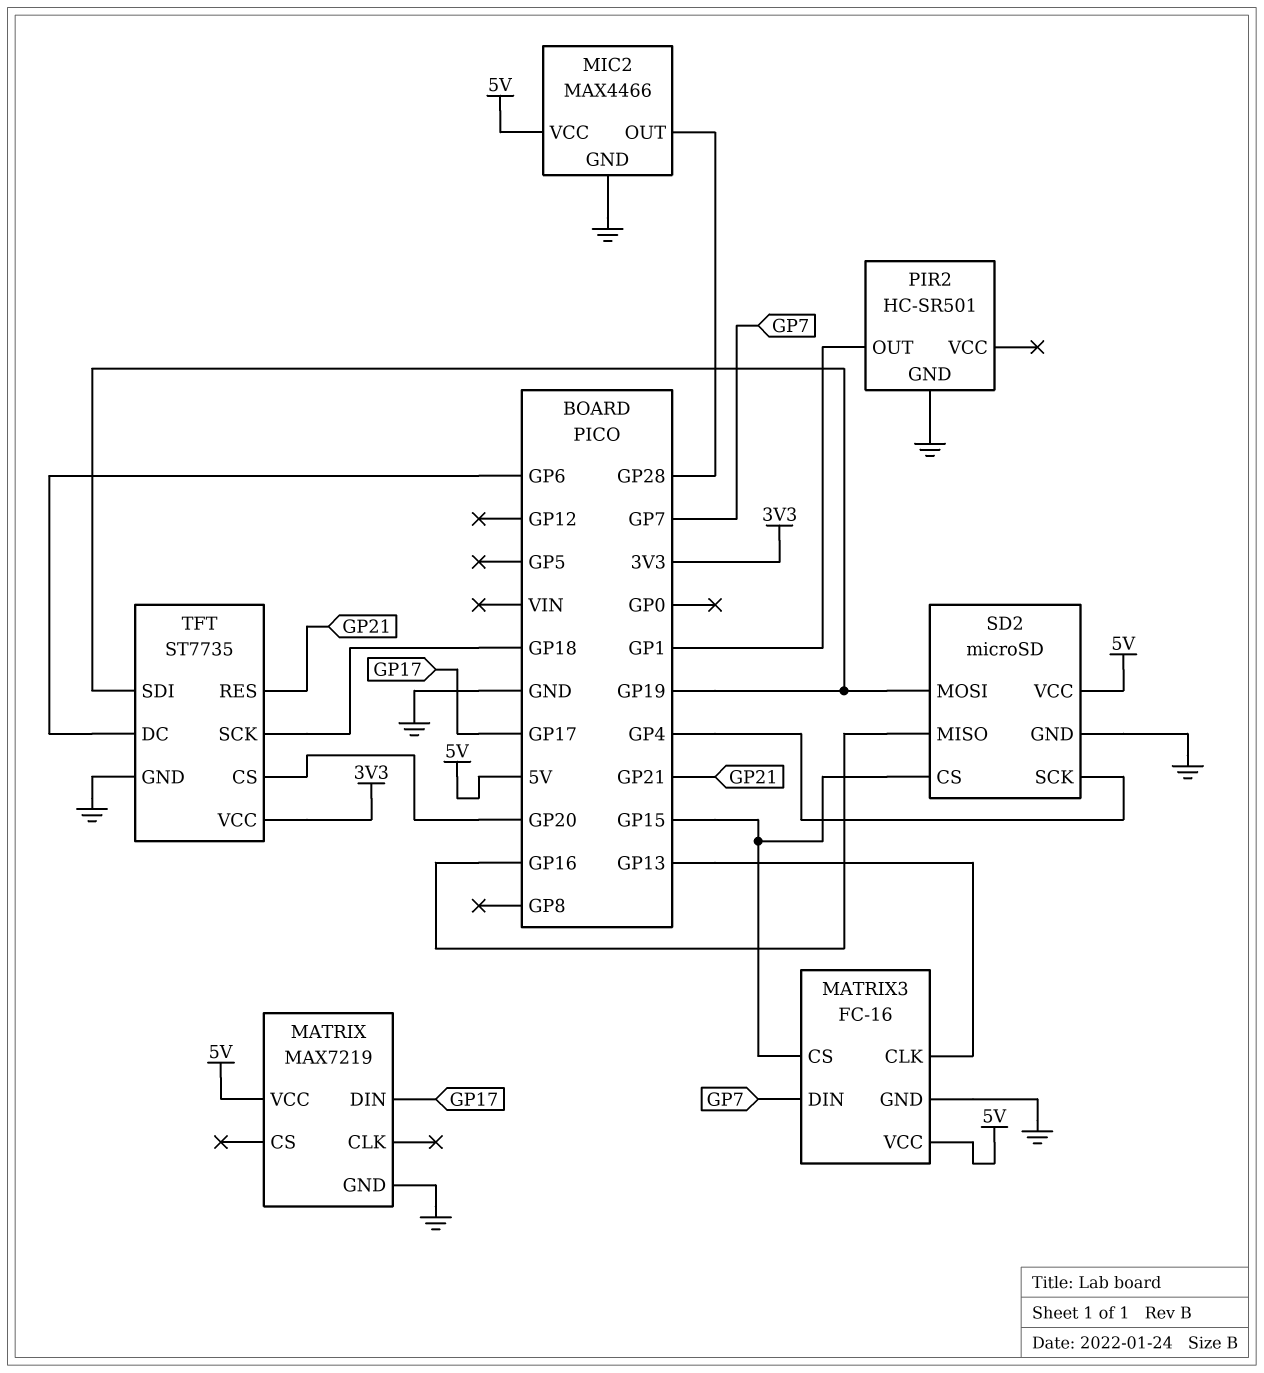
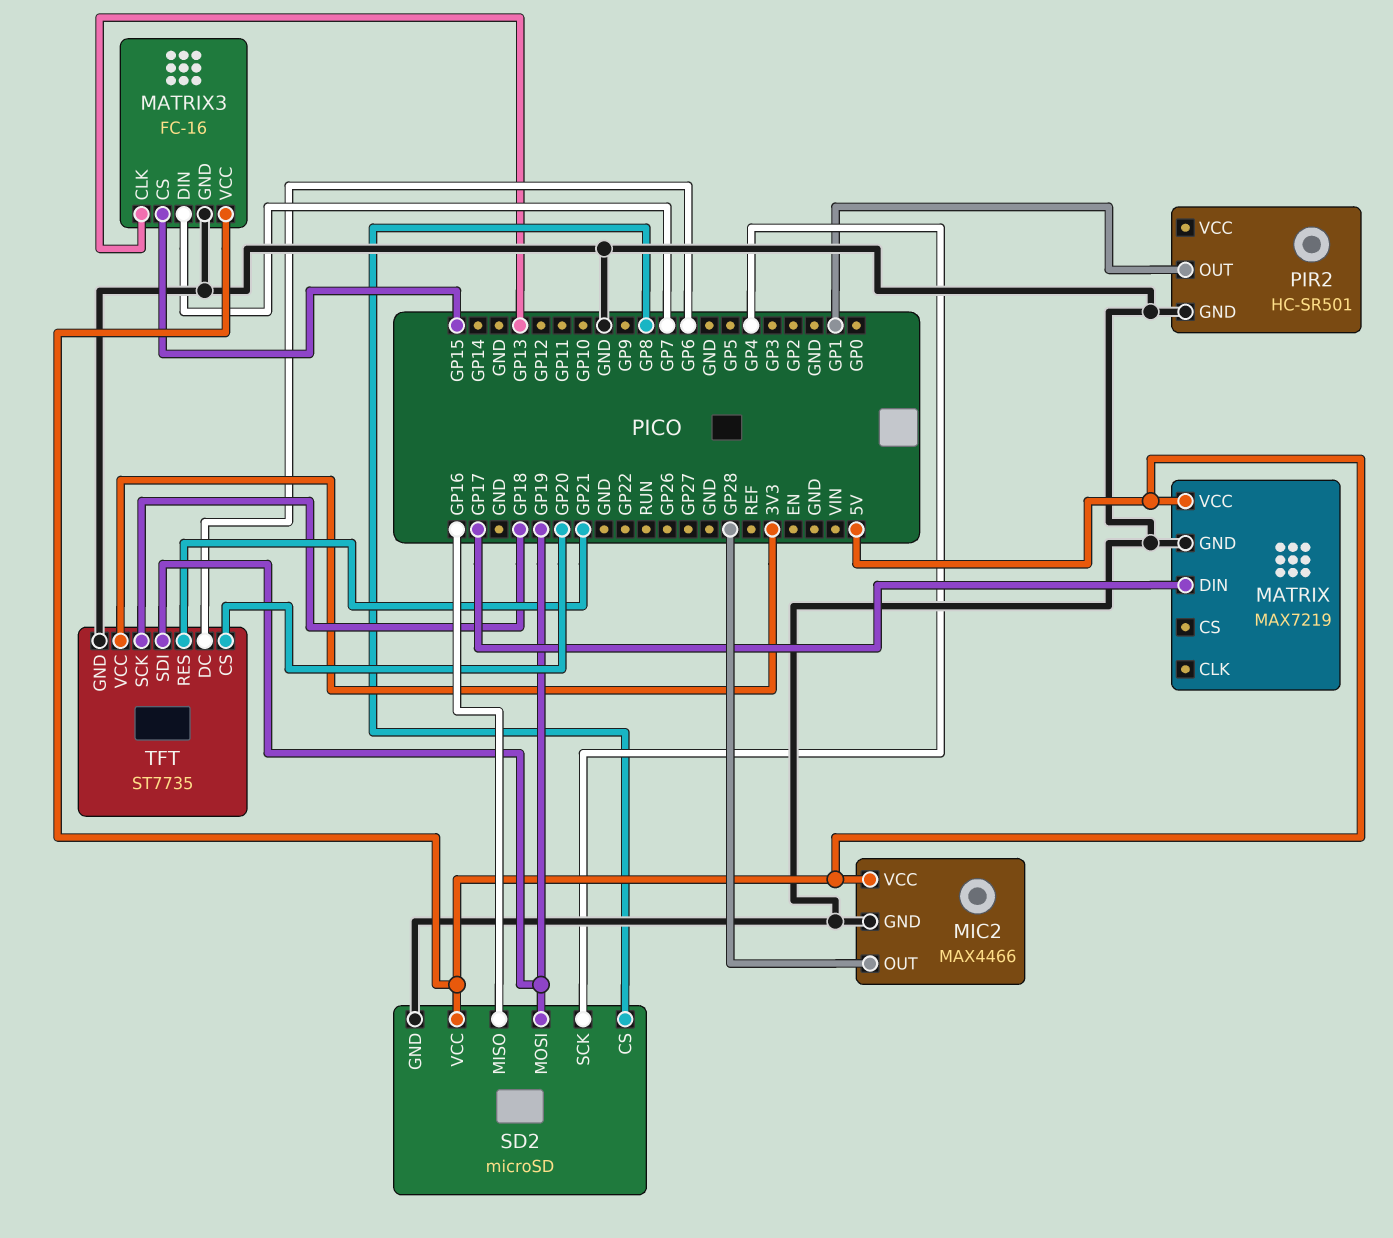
SD2 pin CS: GP15 -> GP8

